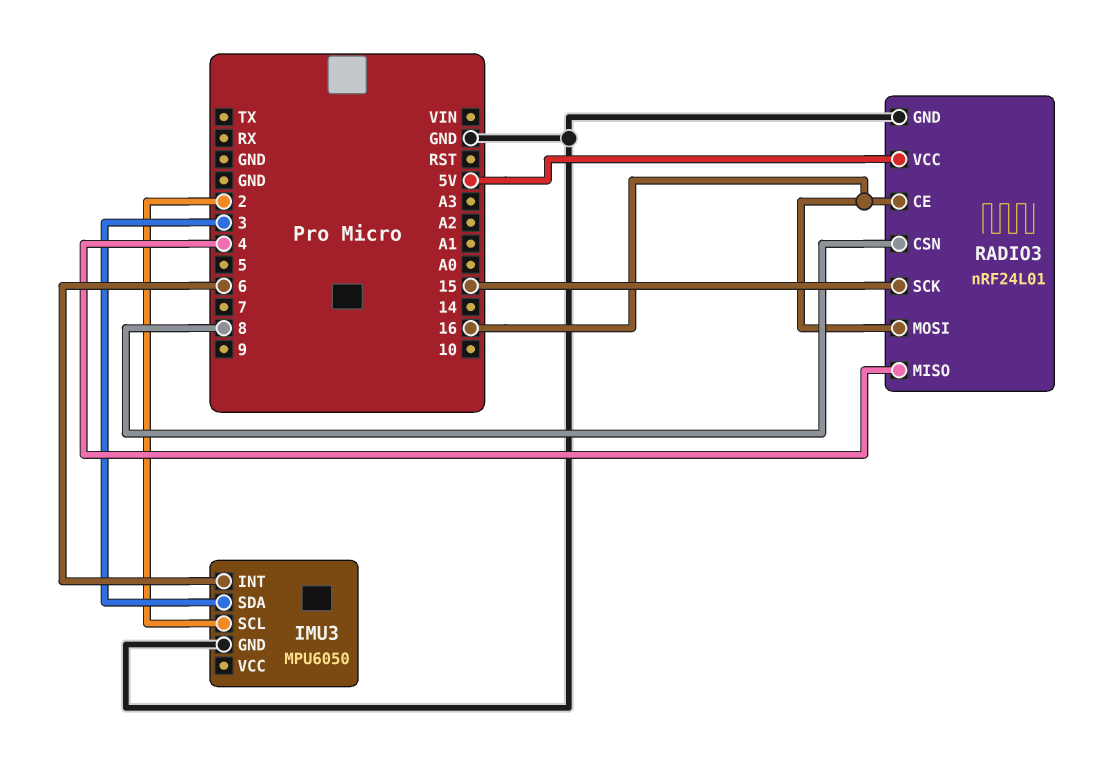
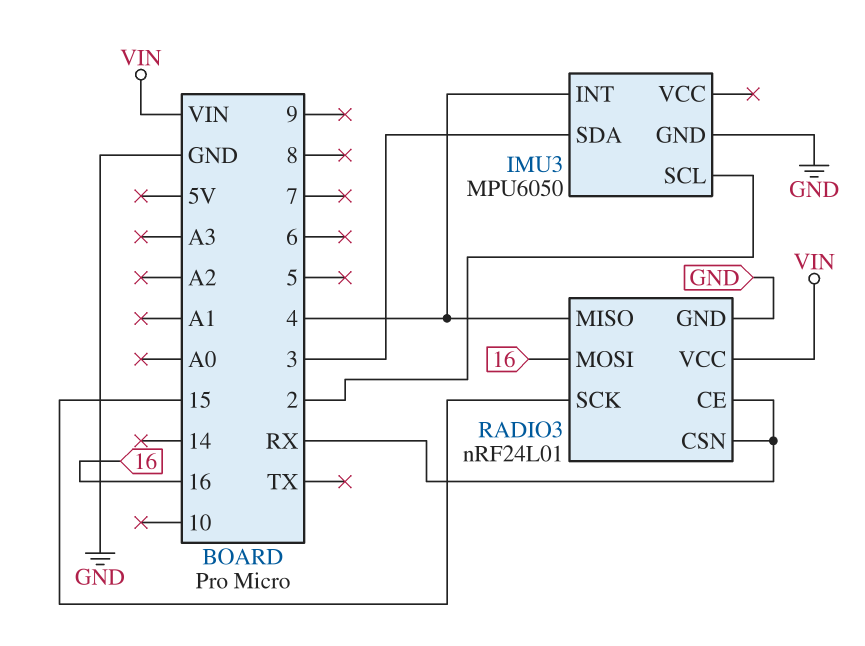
IMU3 pin INT: 6 -> 4
RADIO3 pin CE: 16 -> RX
RADIO3 pin CSN: 8 -> RX
RADIO3 pin VCC: 5V -> VIN

